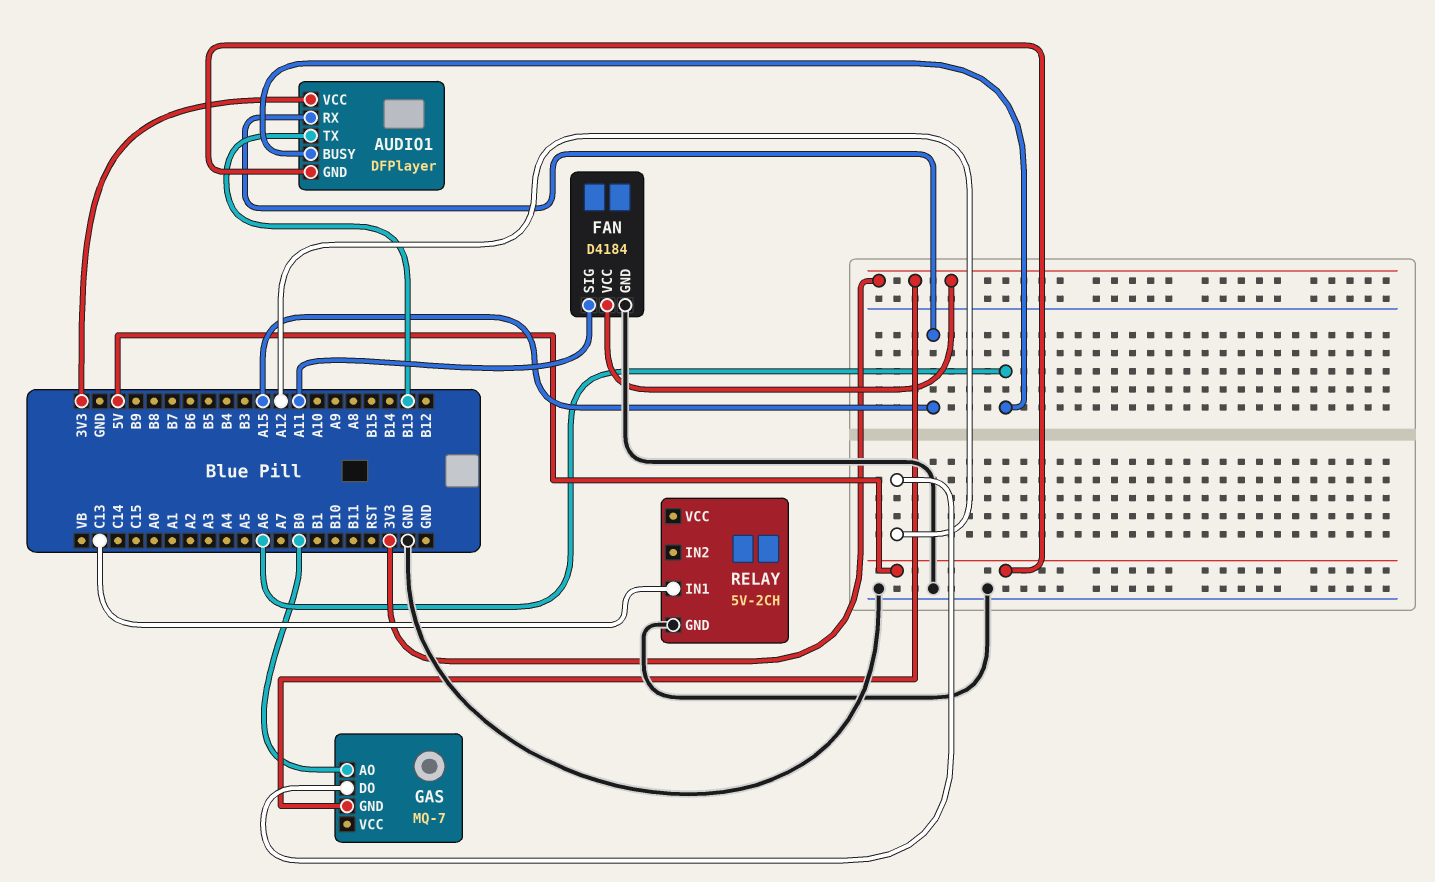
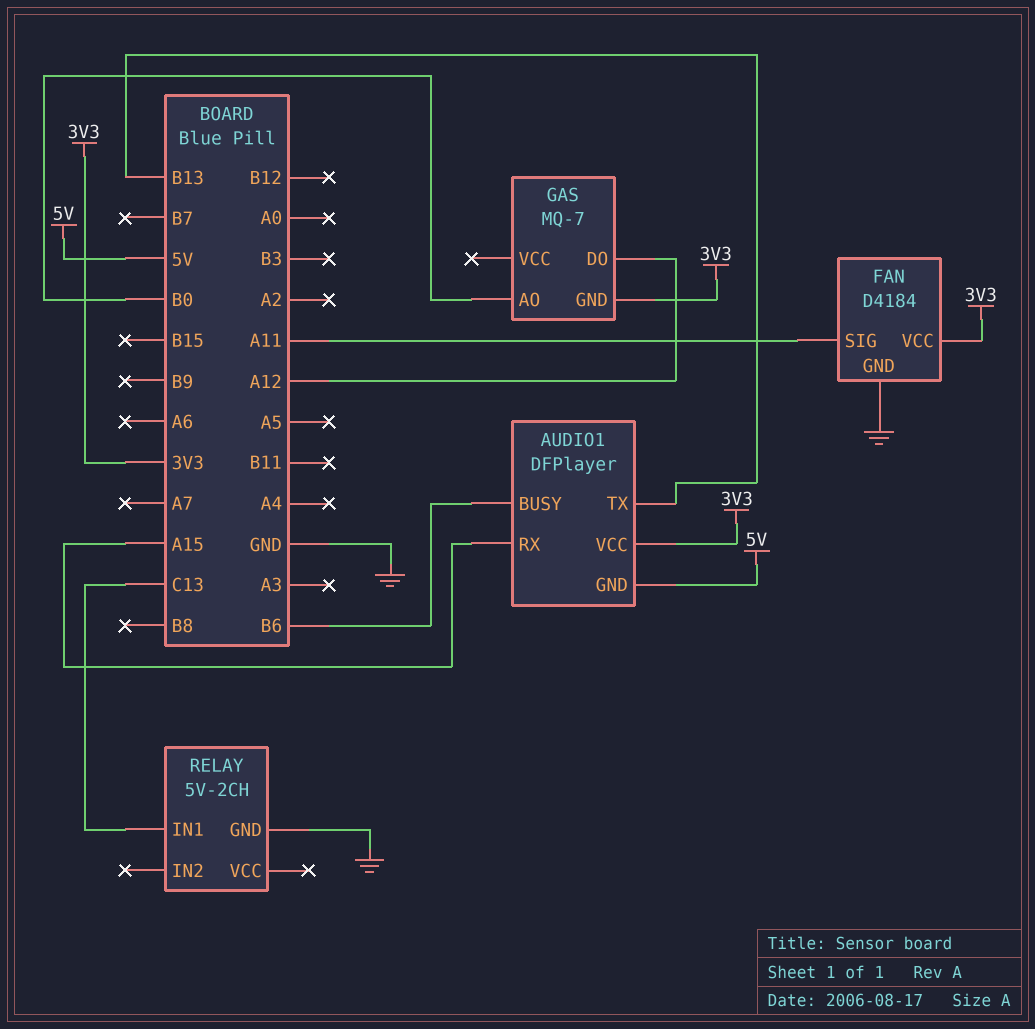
AUDIO1 pin BUSY: A6 -> B6

